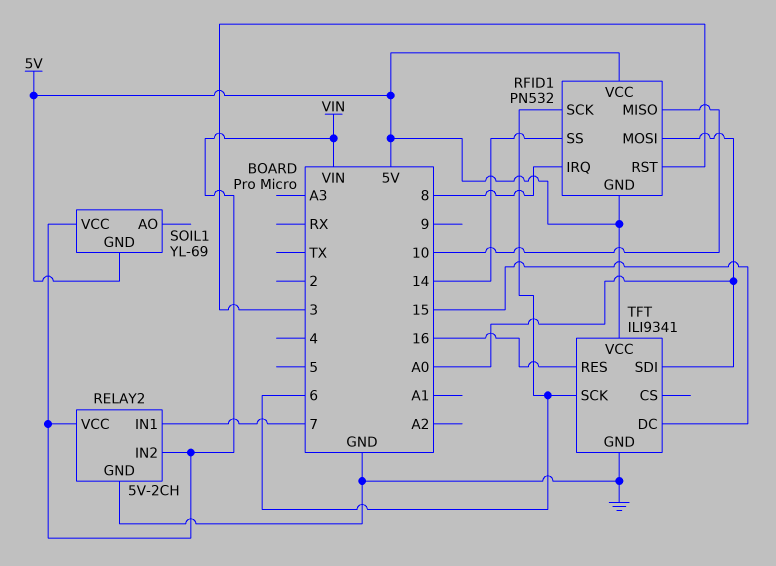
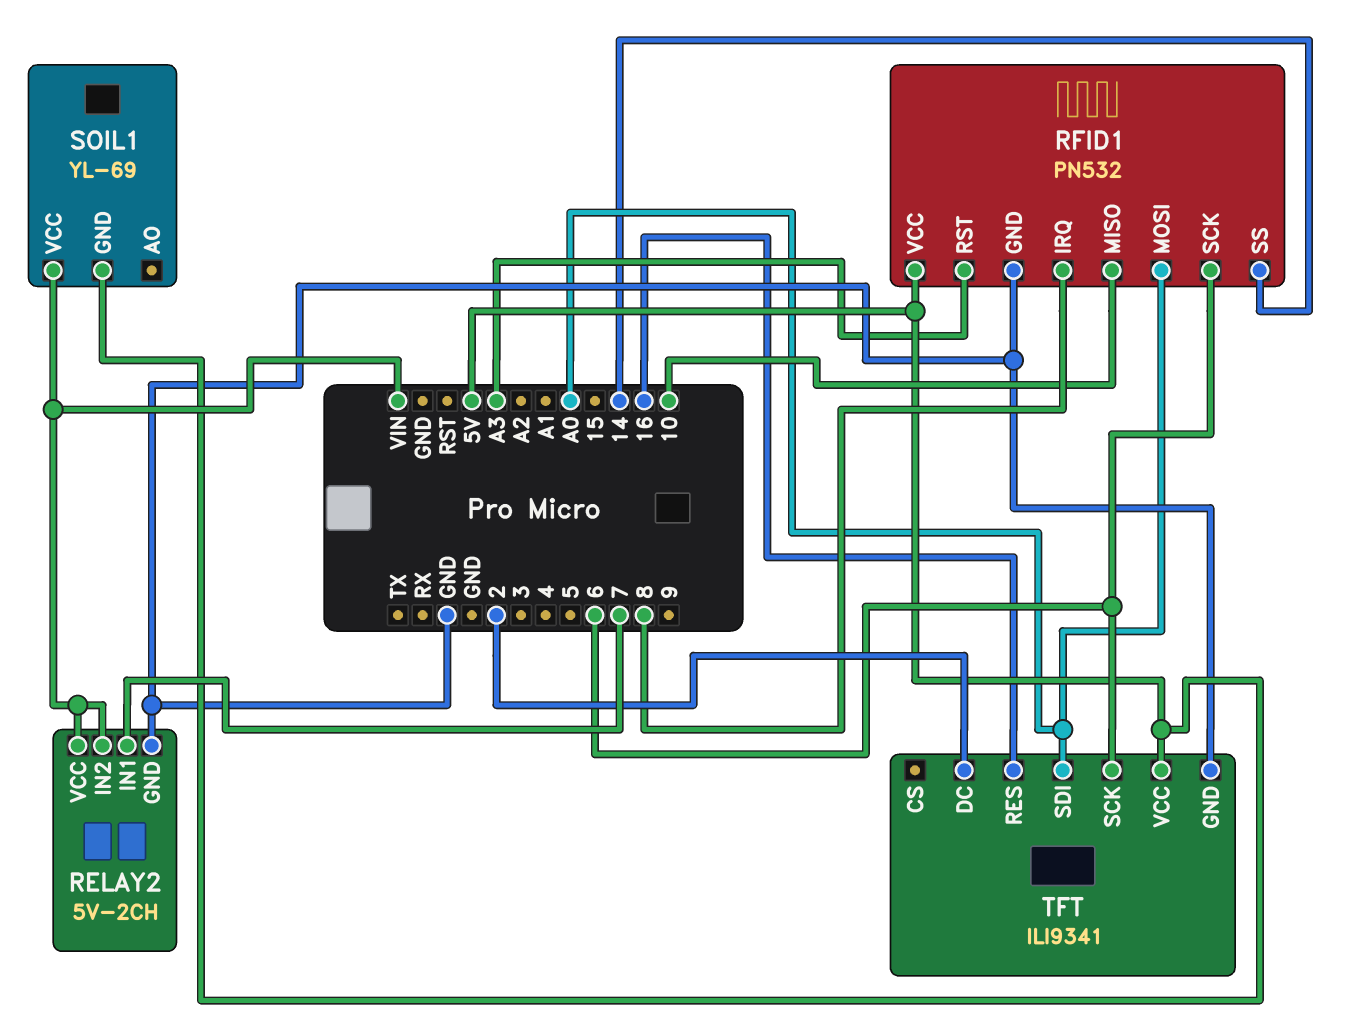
RFID1 pin GND: 5V -> GND
RFID1 pin RST: 3 -> A3
TFT pin DC: 15 -> 2

